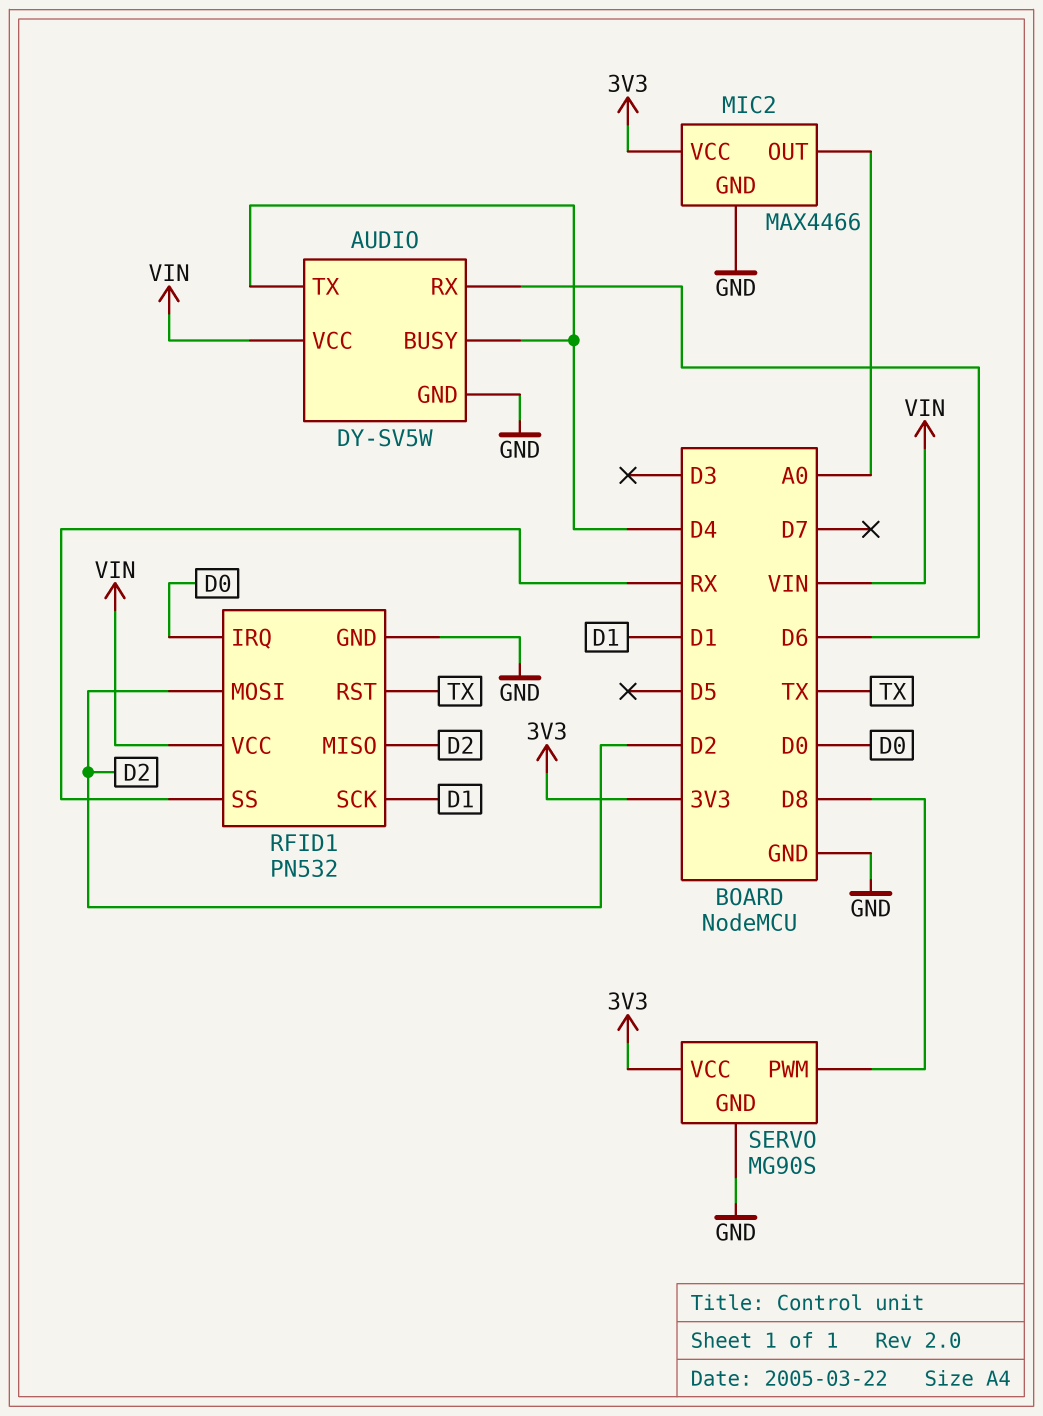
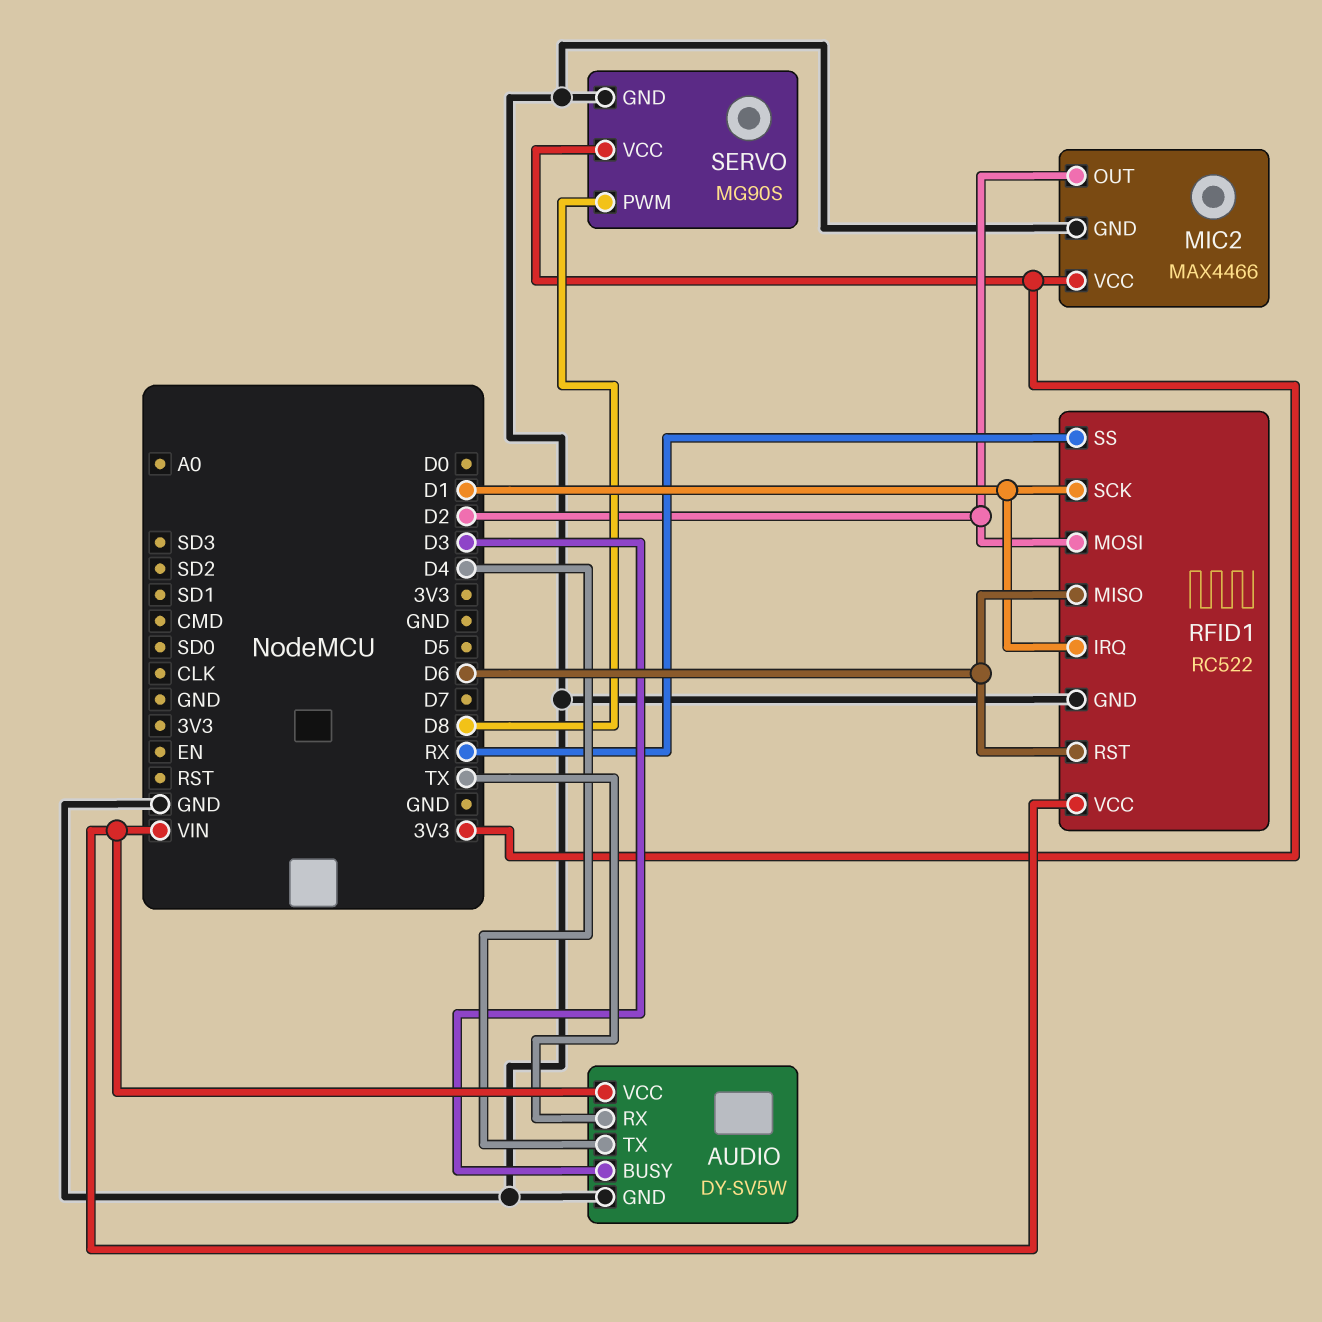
AUDIO pin BUSY: D4 -> D3
AUDIO pin RX: D6 -> TX
MIC2 pin OUT: A0 -> D2
RFID1: PN532 -> RC522
RFID1 pin IRQ: D0 -> D1
RFID1 pin MISO: D2 -> D6
RFID1 pin RST: TX -> D6

